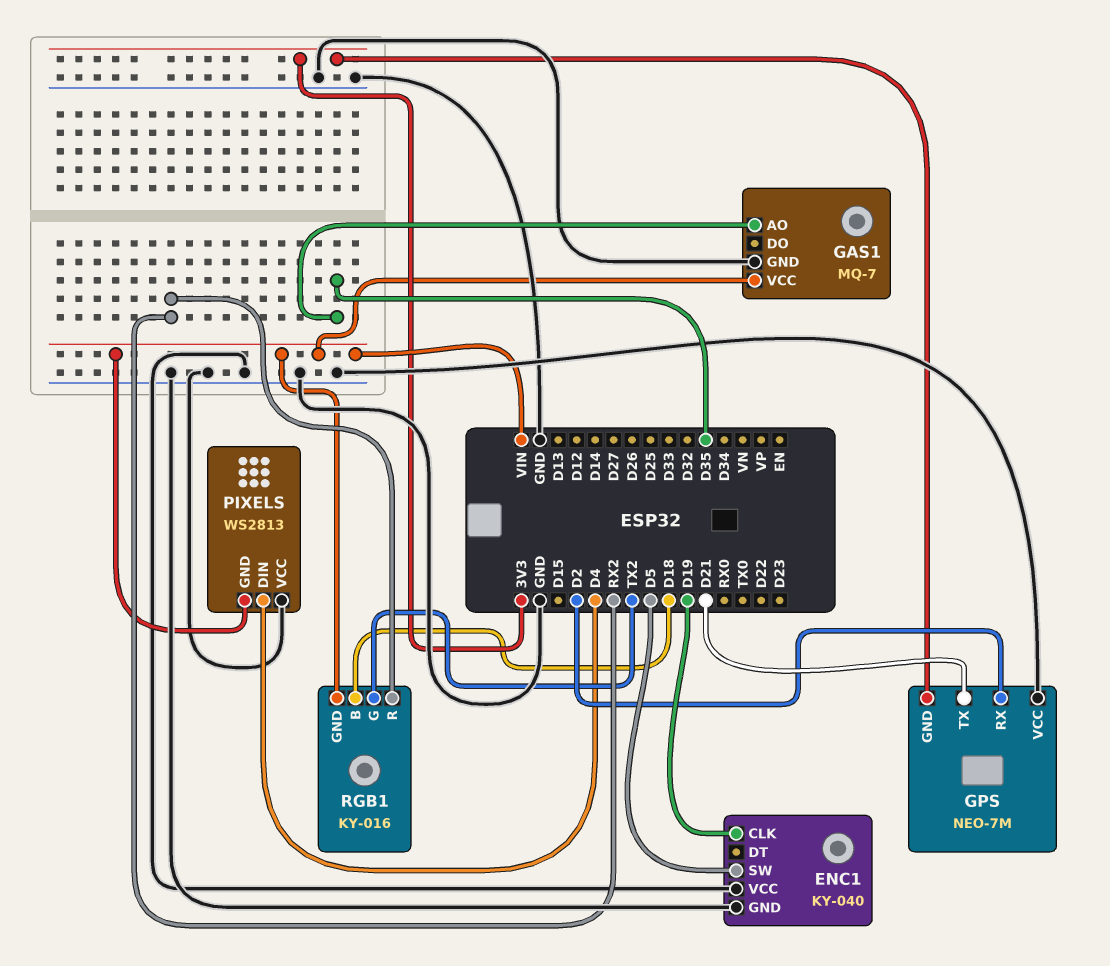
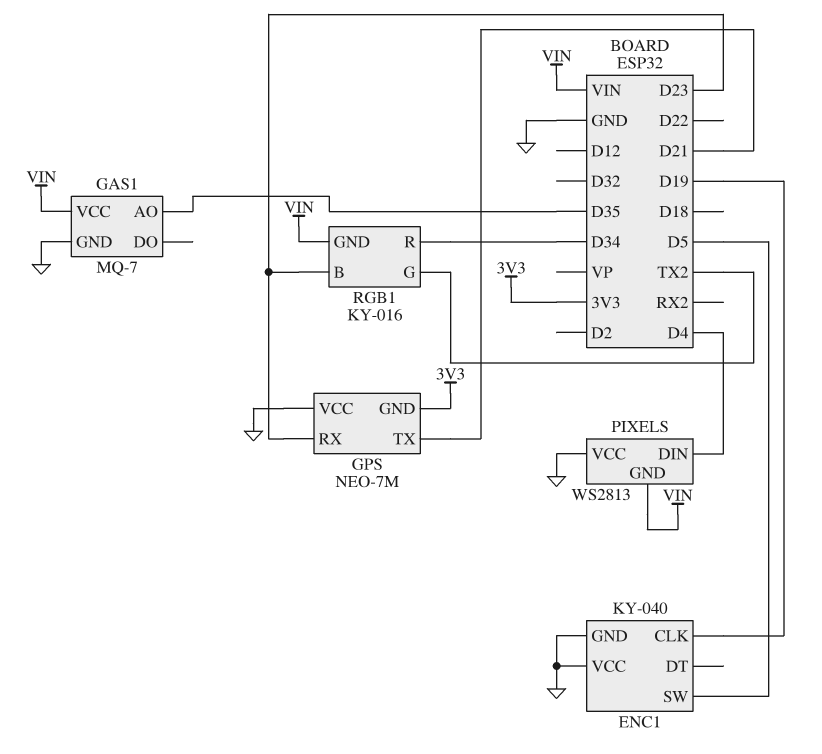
GPS pin RX: D2 -> D23
RGB1 pin B: D18 -> D23
RGB1 pin R: RX2 -> D34

